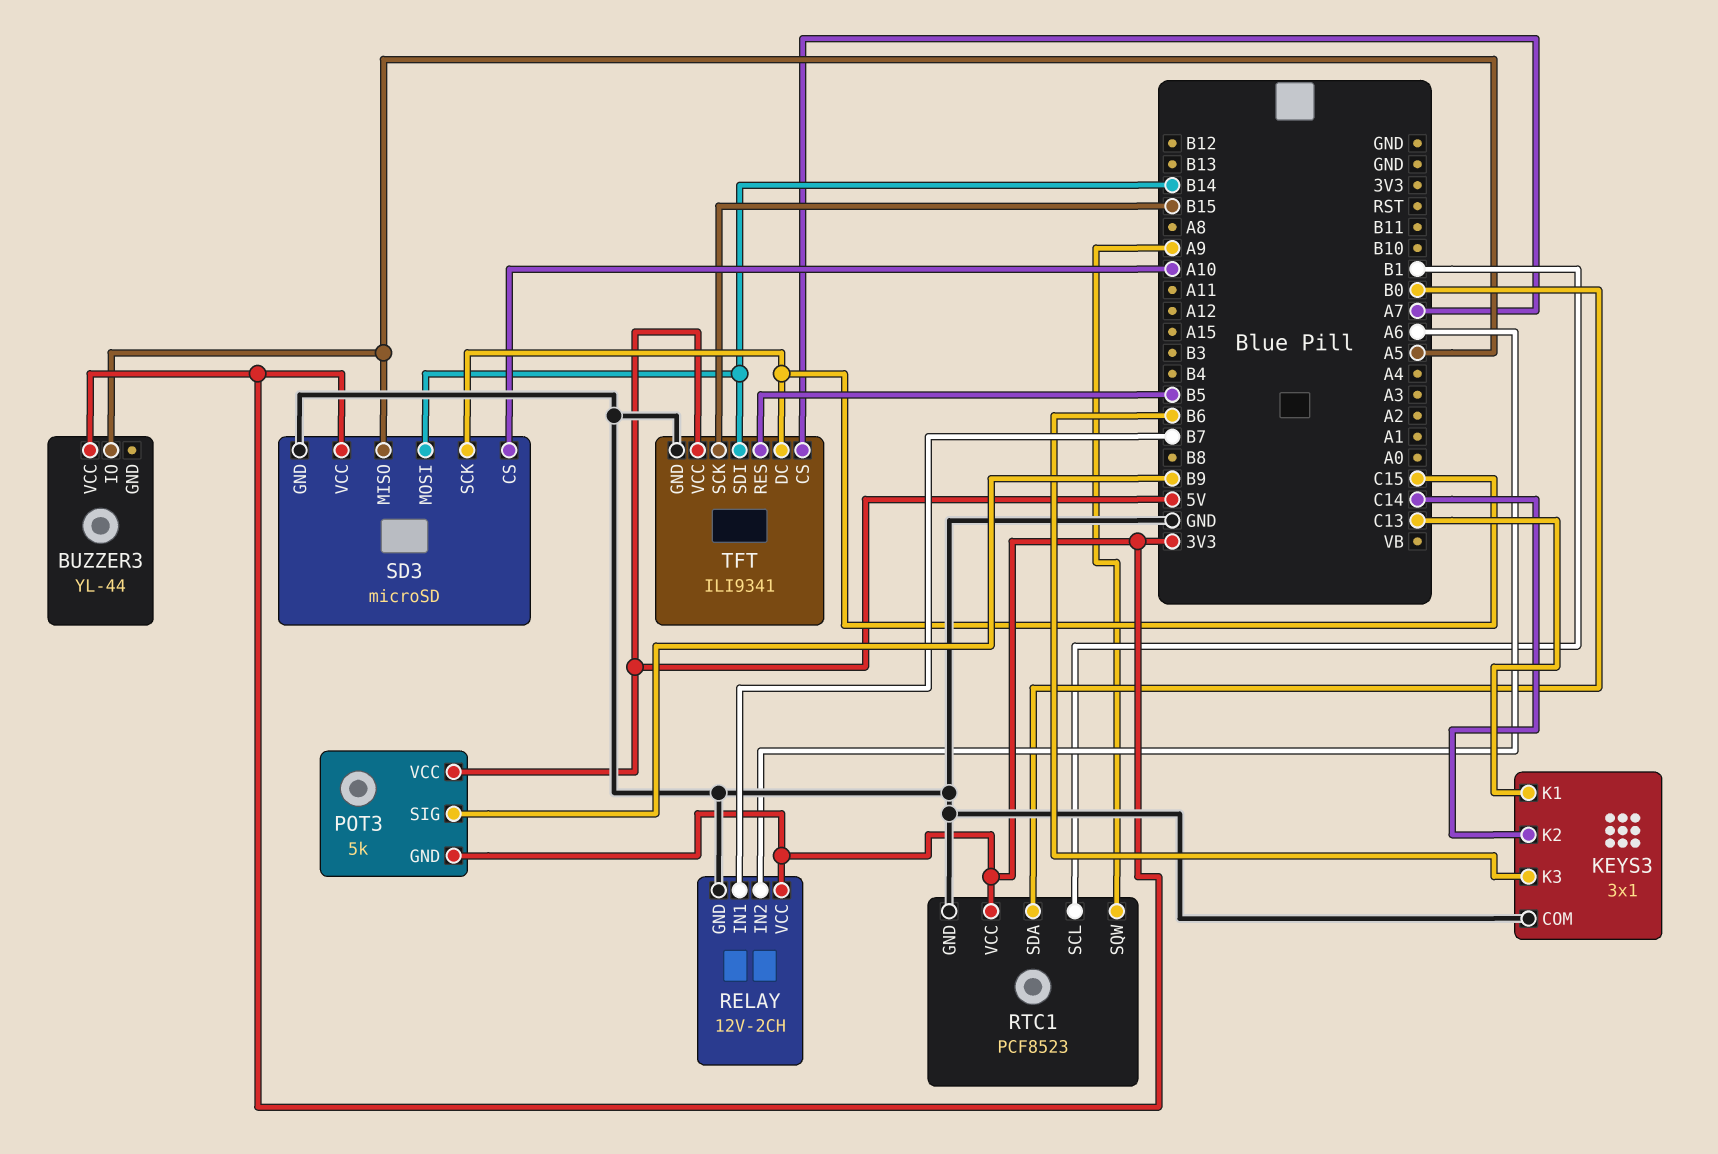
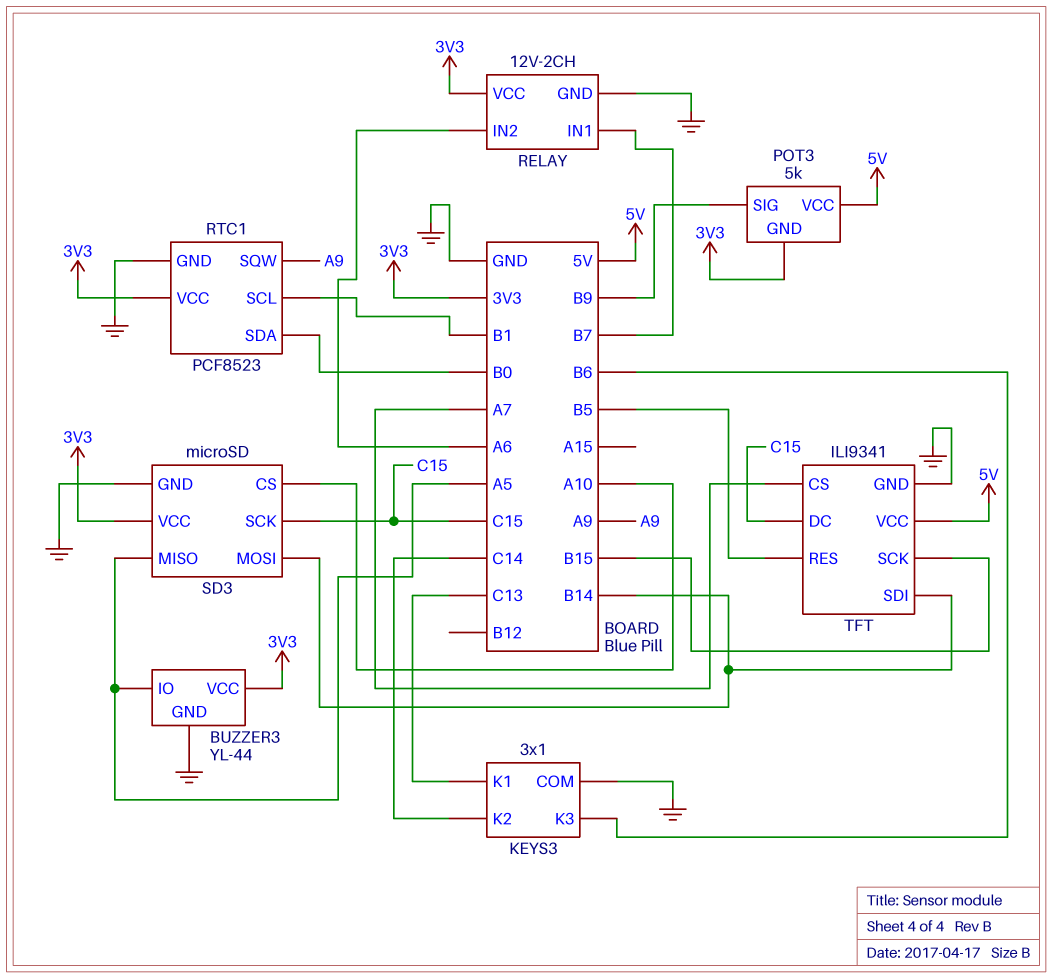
BUZZER3 pin GND: none -> GND

